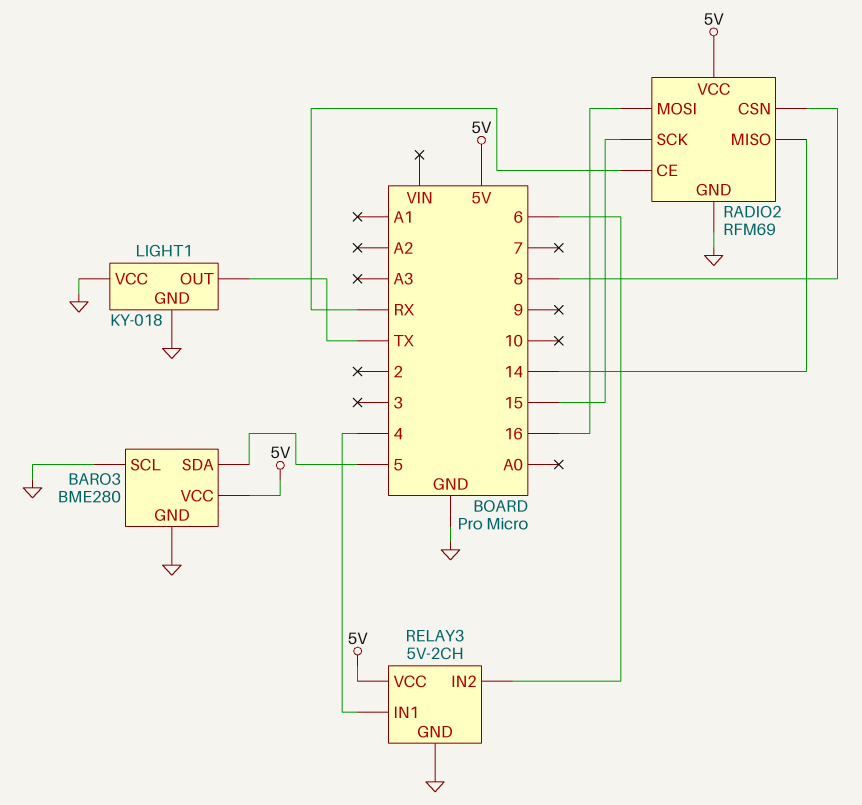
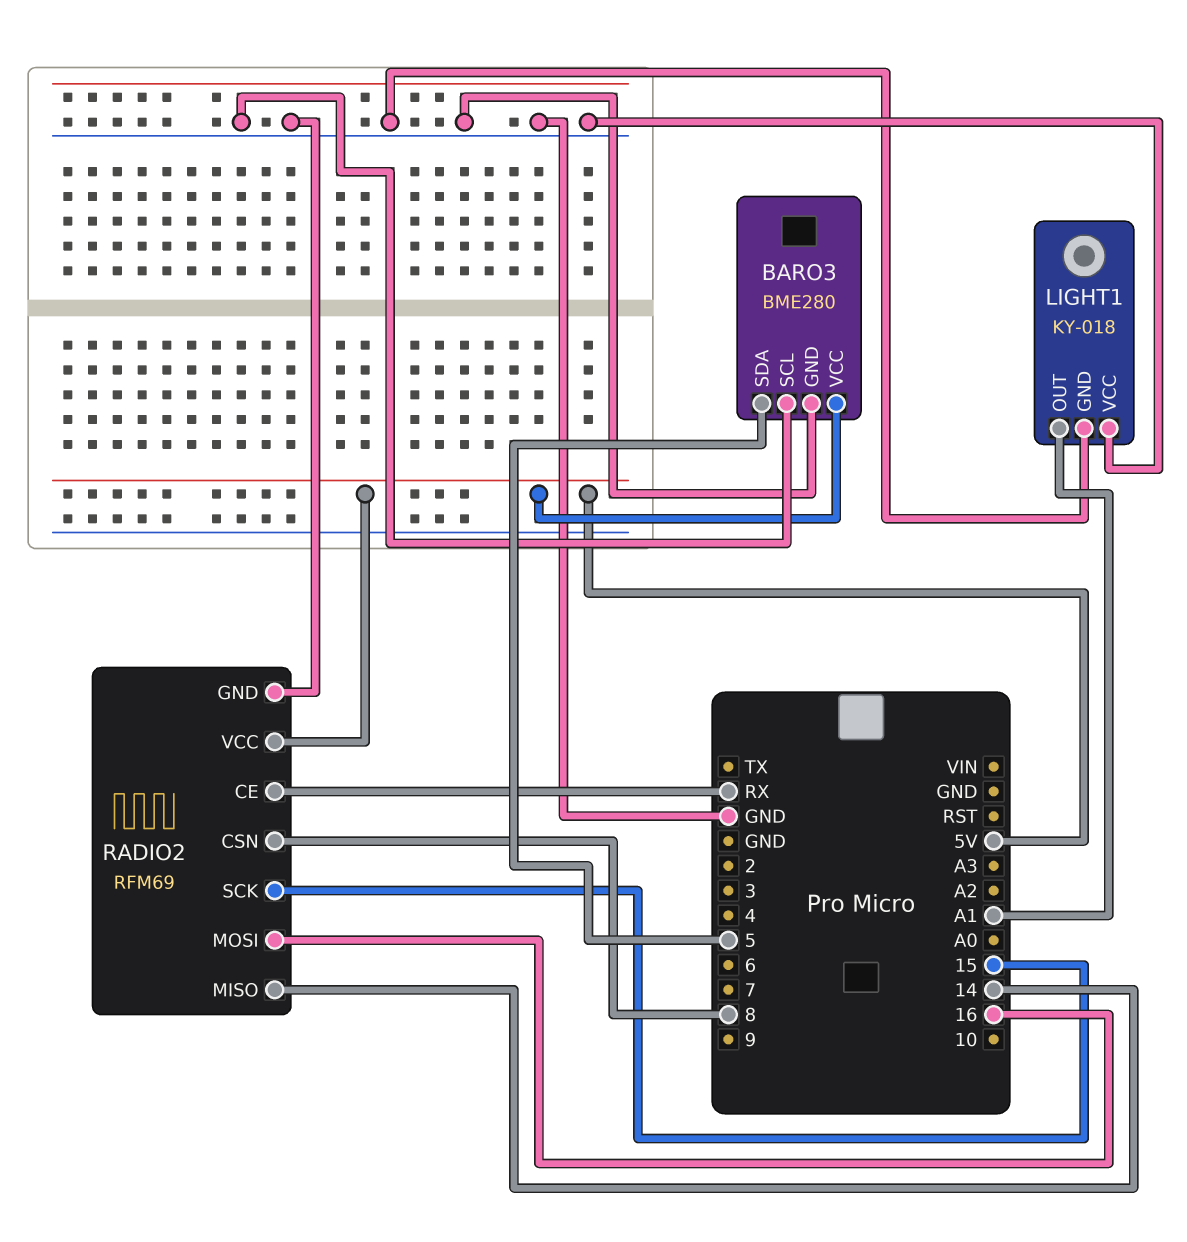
LIGHT1 pin OUT: TX -> A1
RELAY3: 5V-2CH -> none
RELAY3 pin GND: GND -> none
RELAY3 pin IN1: 4 -> none
RELAY3 pin IN2: 6 -> none
RELAY3 pin VCC: 5V -> none

